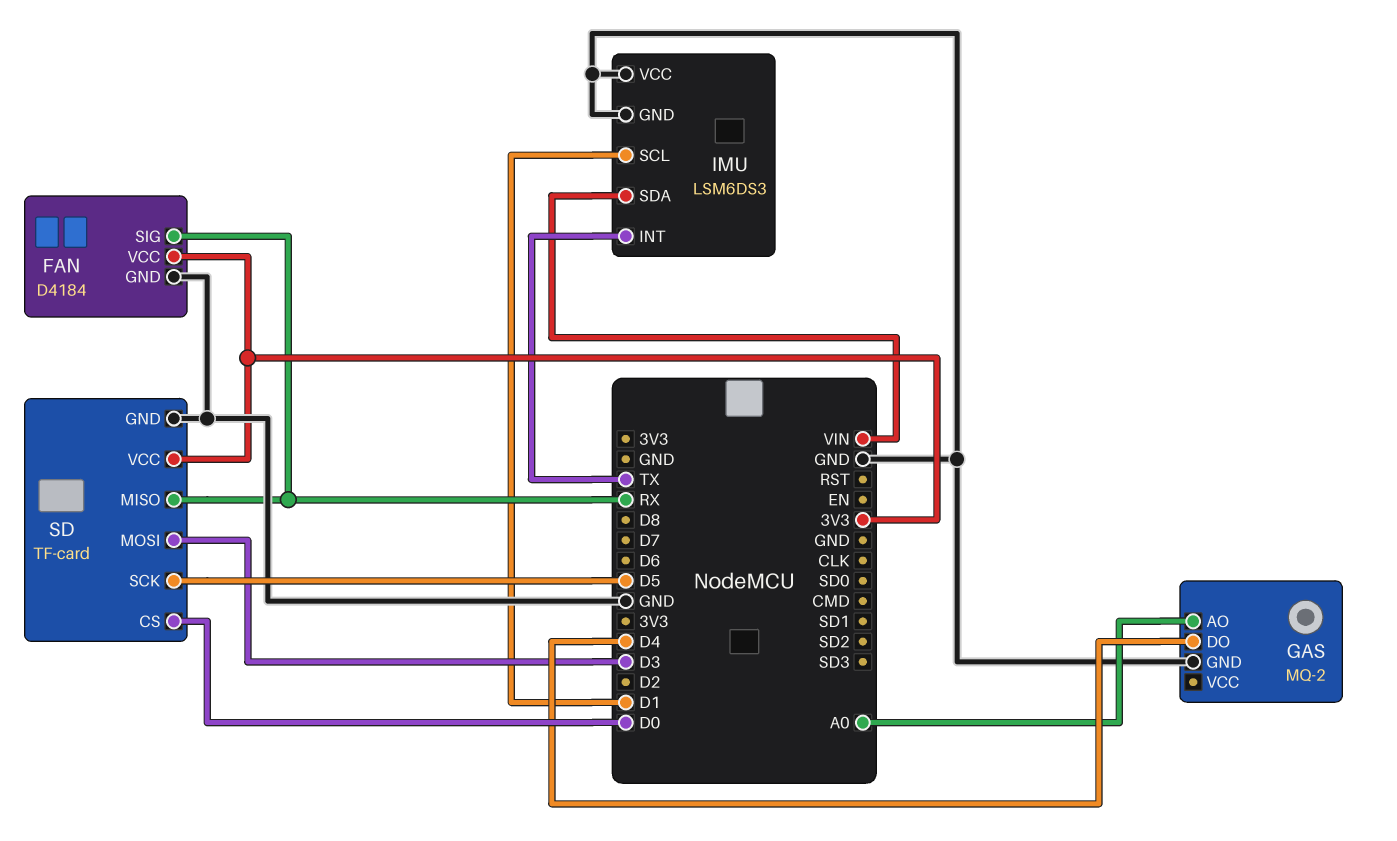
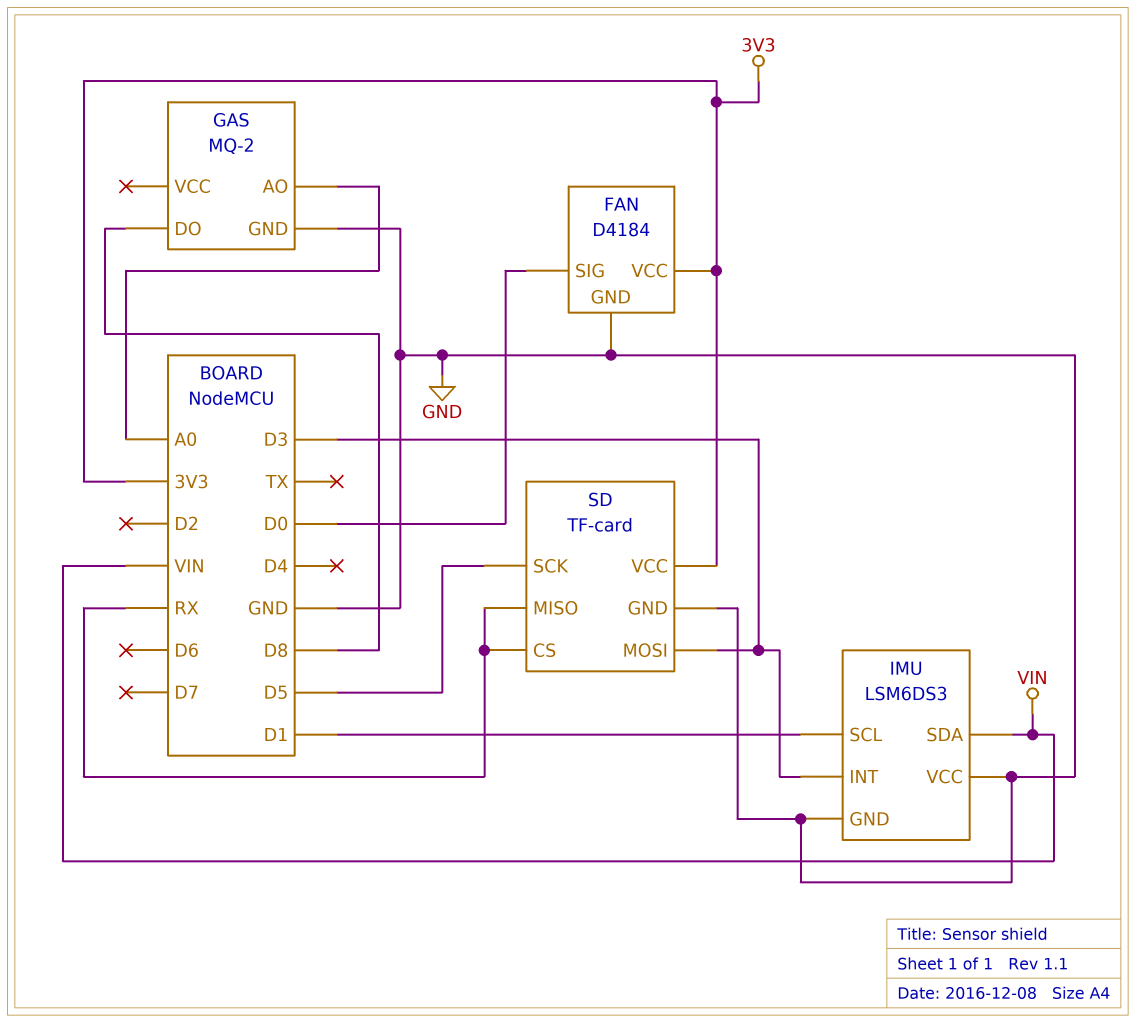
FAN pin SIG: RX -> D0
GAS pin DO: D4 -> D8
IMU pin INT: TX -> D3
SD pin CS: D0 -> RX

